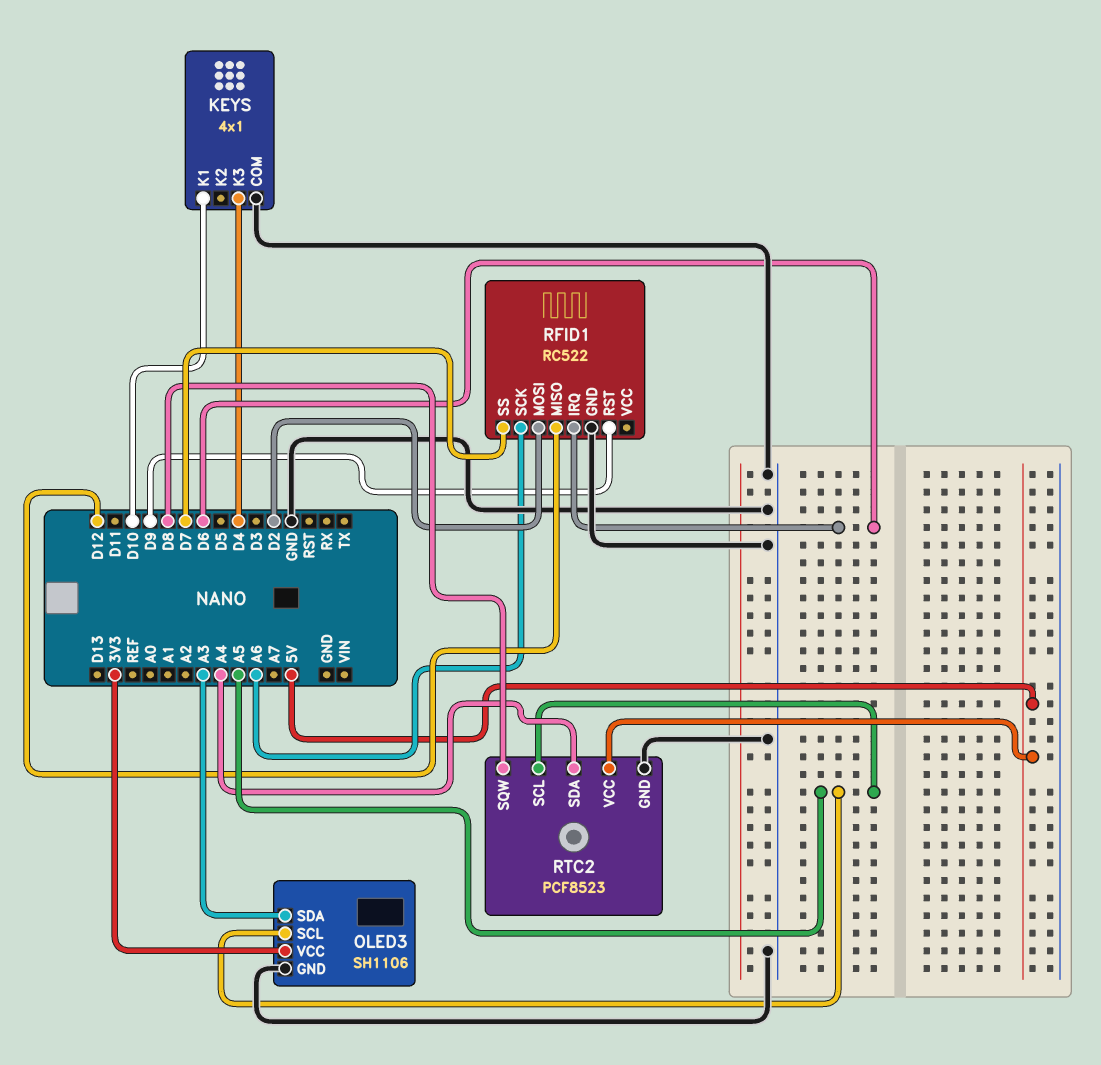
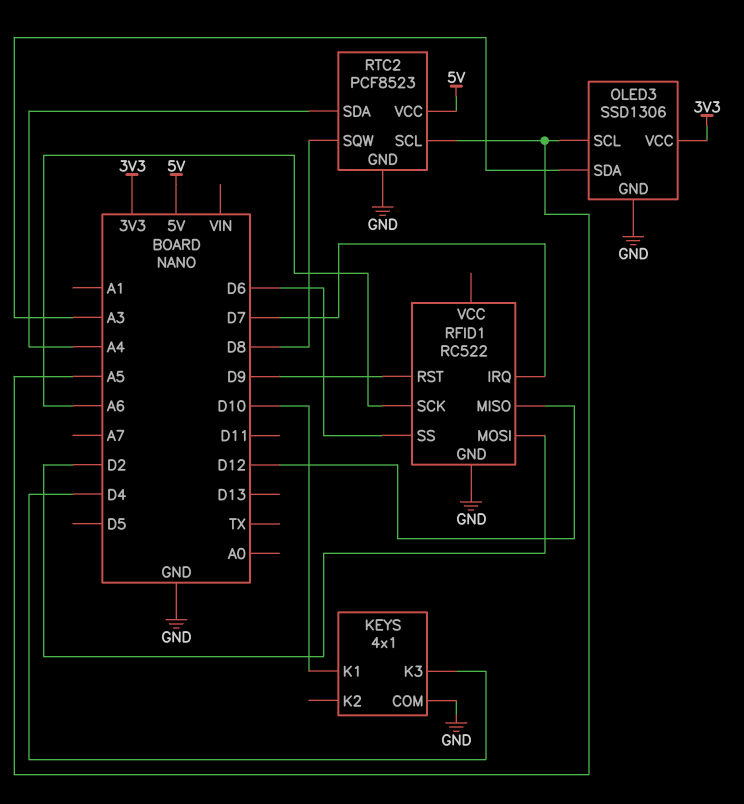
OLED3: SH1106 -> SSD1306
RFID1 pin IRQ: D6 -> D7
RFID1 pin SS: D7 -> D6

